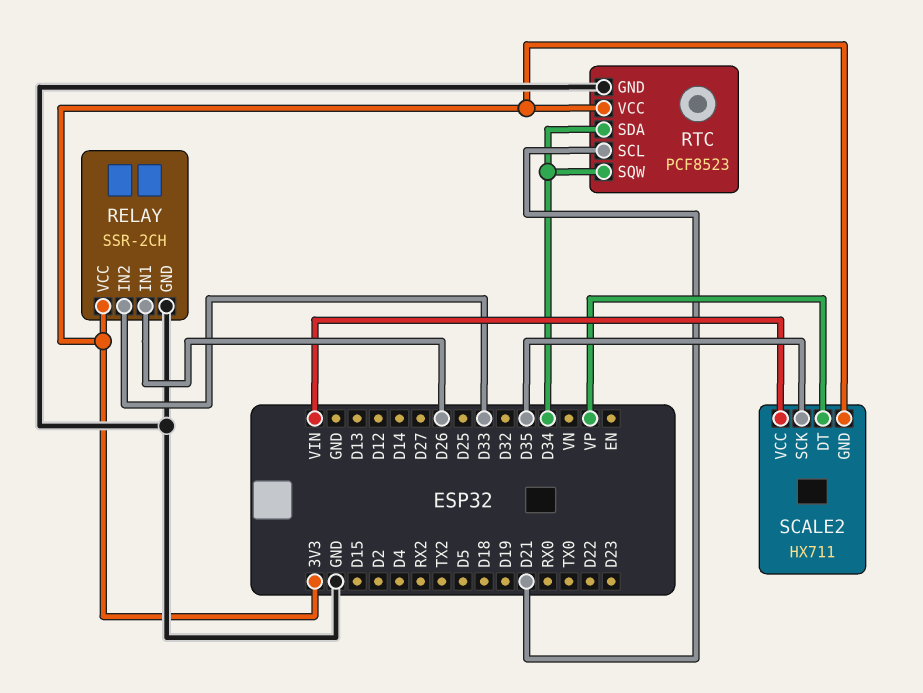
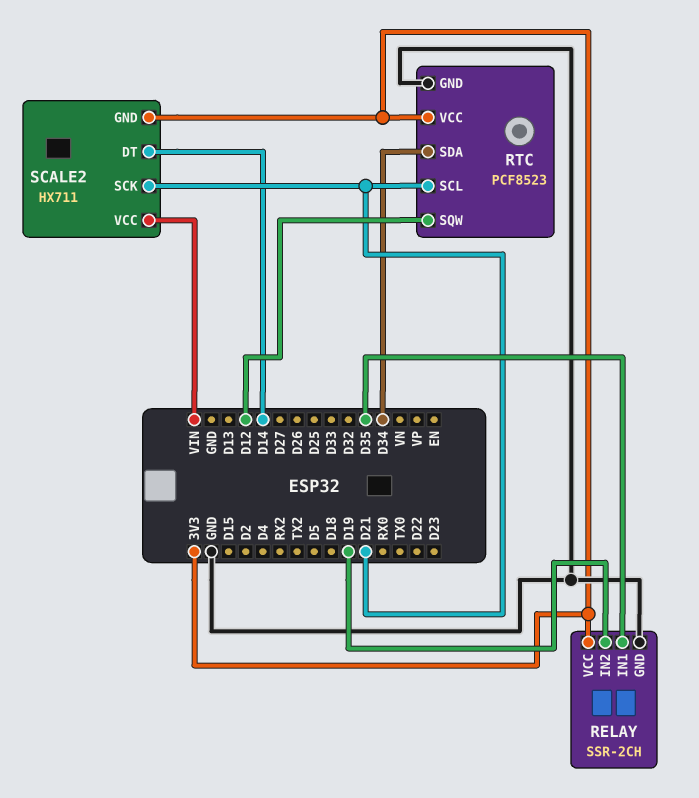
RELAY pin IN1: D26 -> D35
RELAY pin IN2: D33 -> D19
RTC pin SQW: D34 -> D12
SCALE2 pin DT: VP -> D14
SCALE2 pin SCK: D35 -> D21

